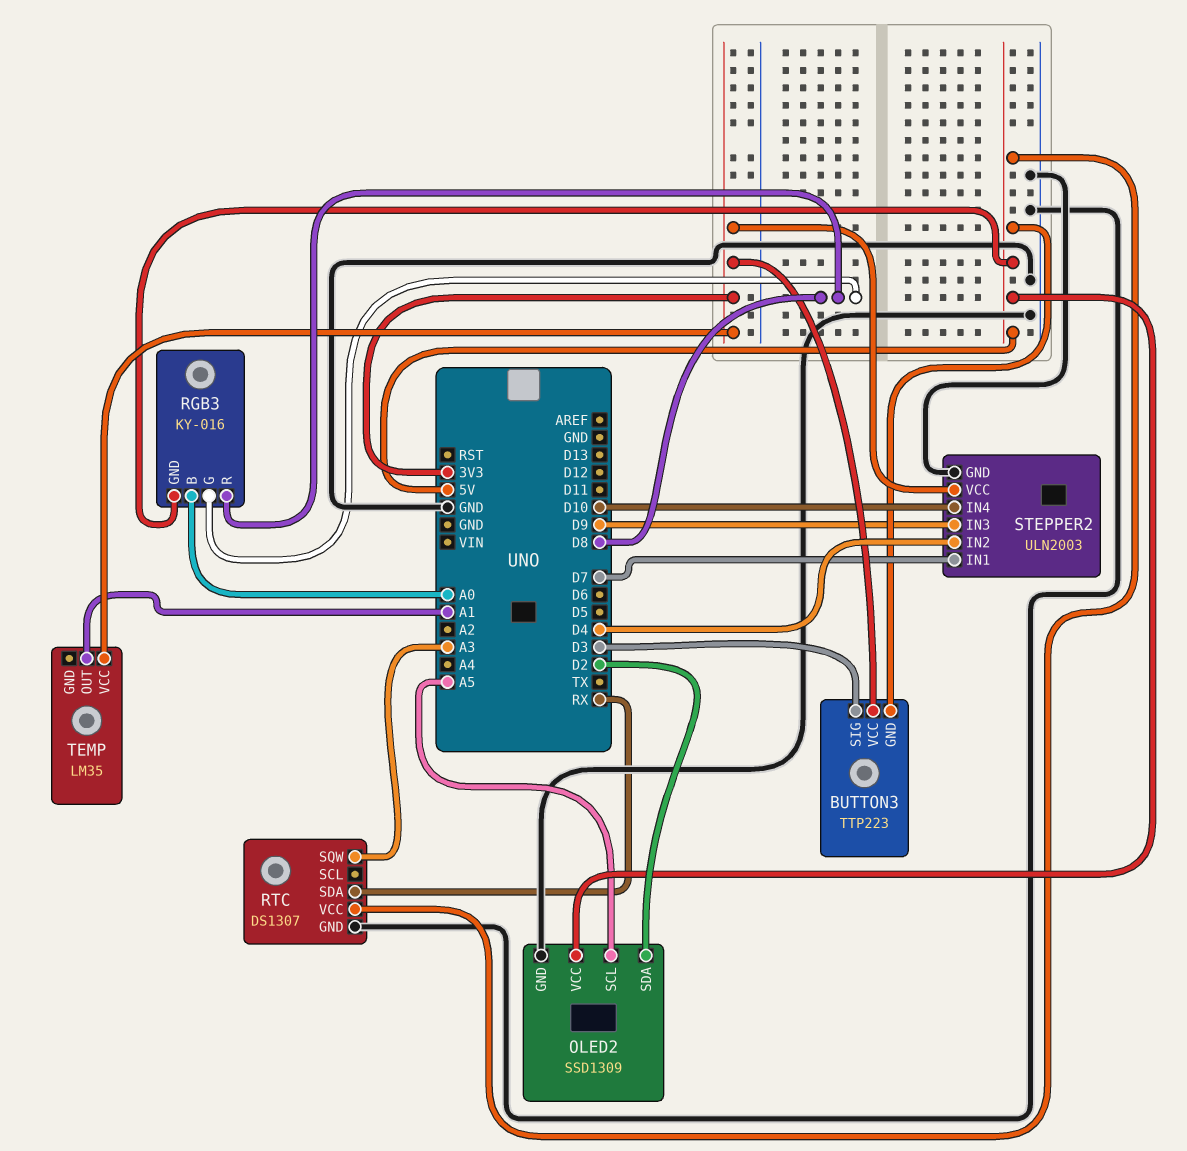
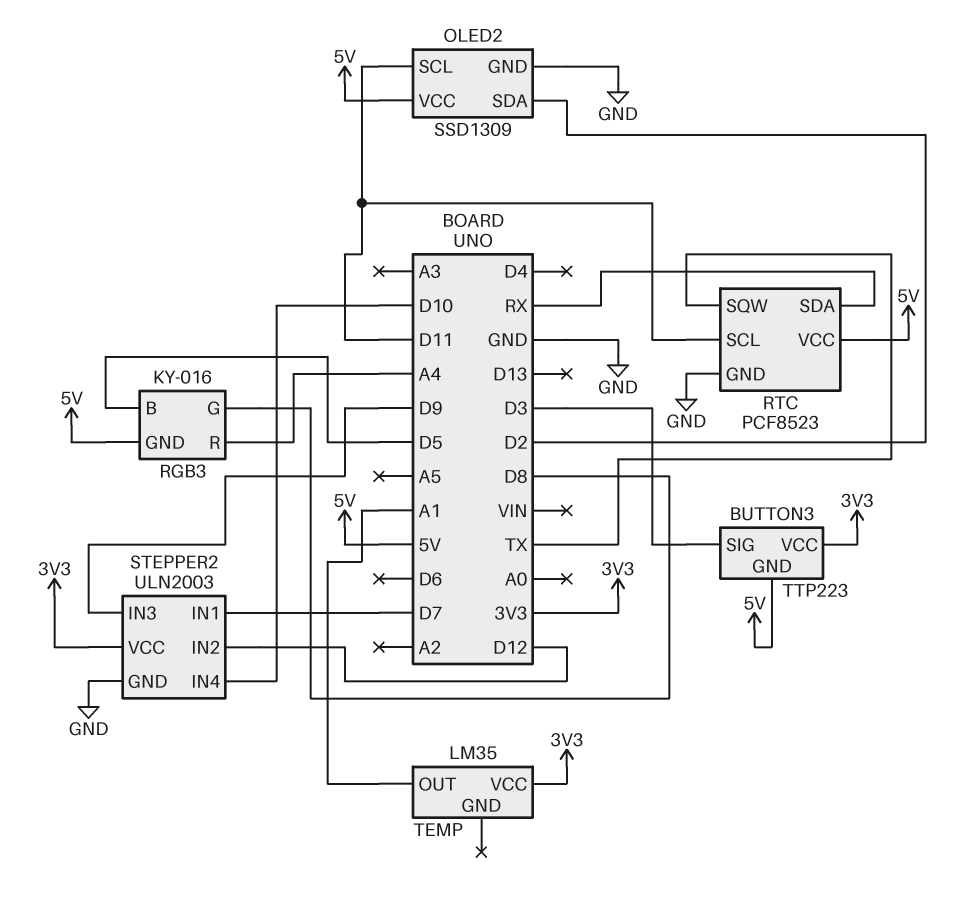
OLED2 pin SCL: A5 -> D11
RGB3 pin B: A0 -> D5
RGB3 pin R: D8 -> A4
RTC: DS1307 -> PCF8523
RTC pin SCL: none -> D11
RTC pin SQW: A3 -> TX
STEPPER2 pin IN2: D4 -> D12

